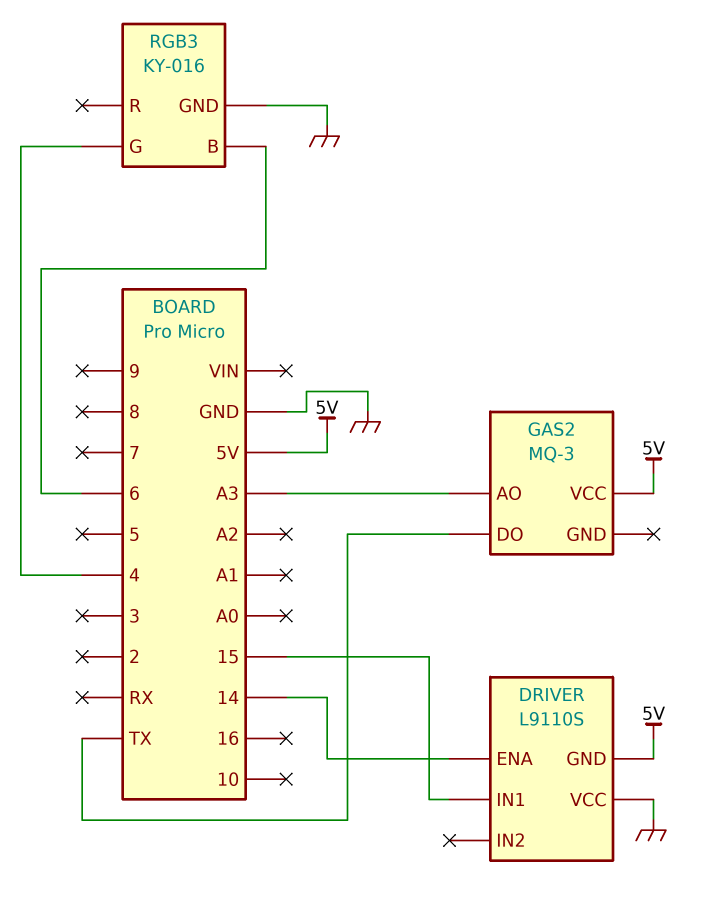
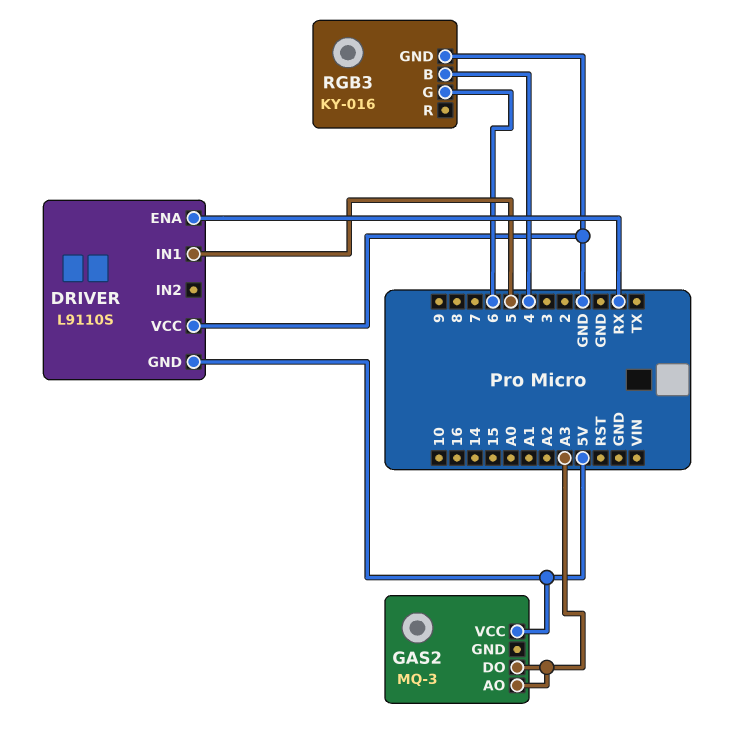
DRIVER pin ENA: 14 -> RX
DRIVER pin IN1: 15 -> 5
GAS2 pin DO: TX -> A3
RGB3 pin B: 6 -> 4
RGB3 pin G: 4 -> 6

